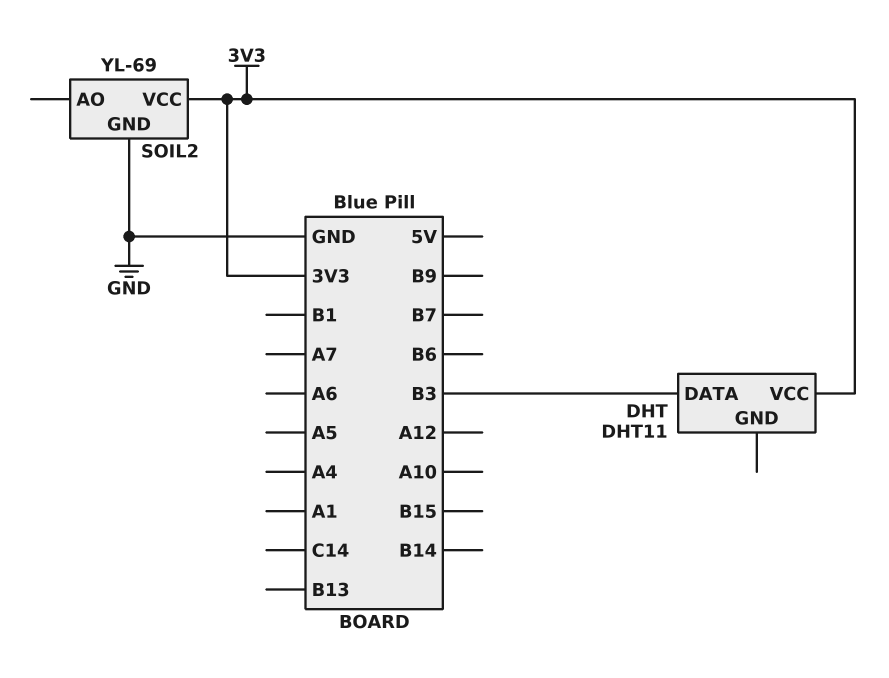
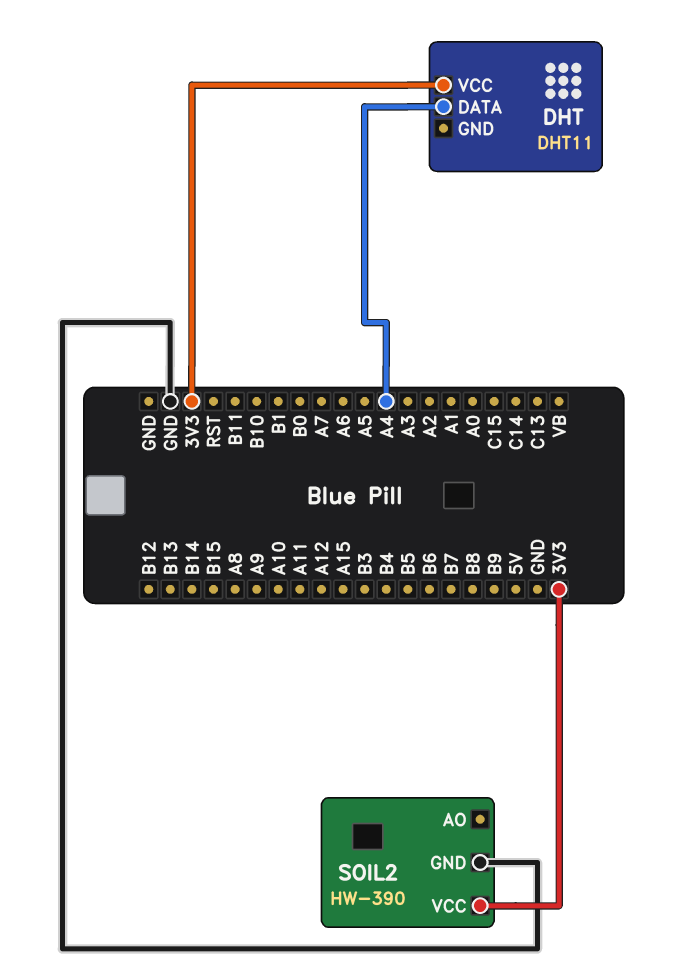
DHT pin DATA: B3 -> A4
SOIL2: YL-69 -> HW-390

